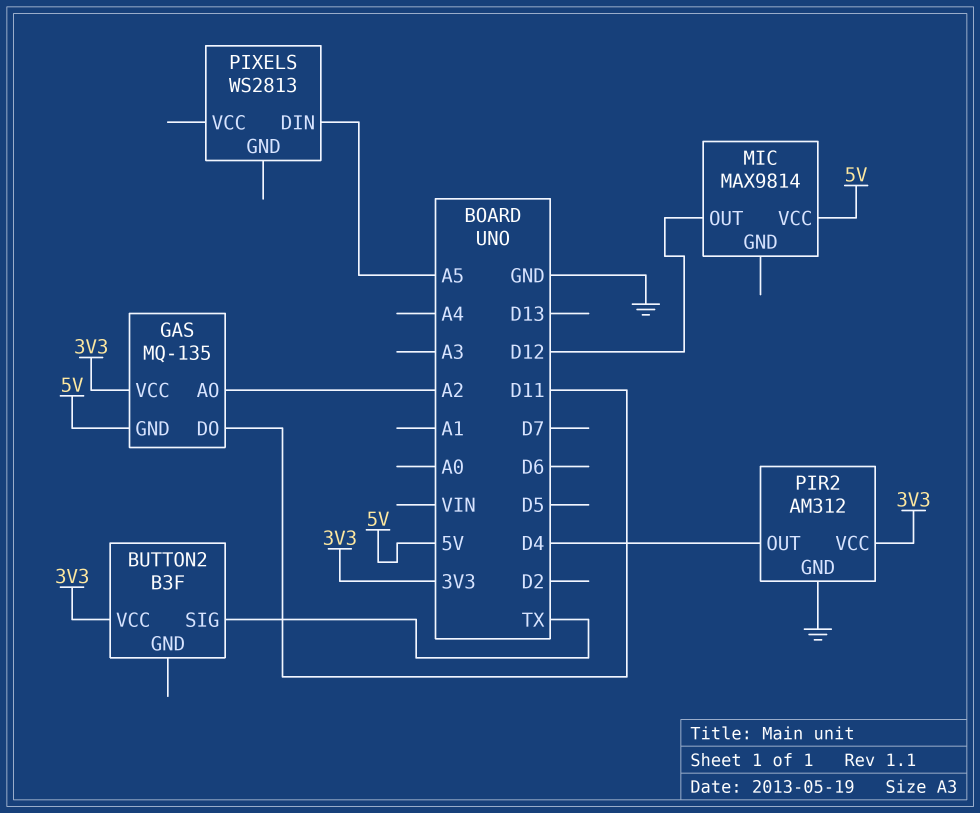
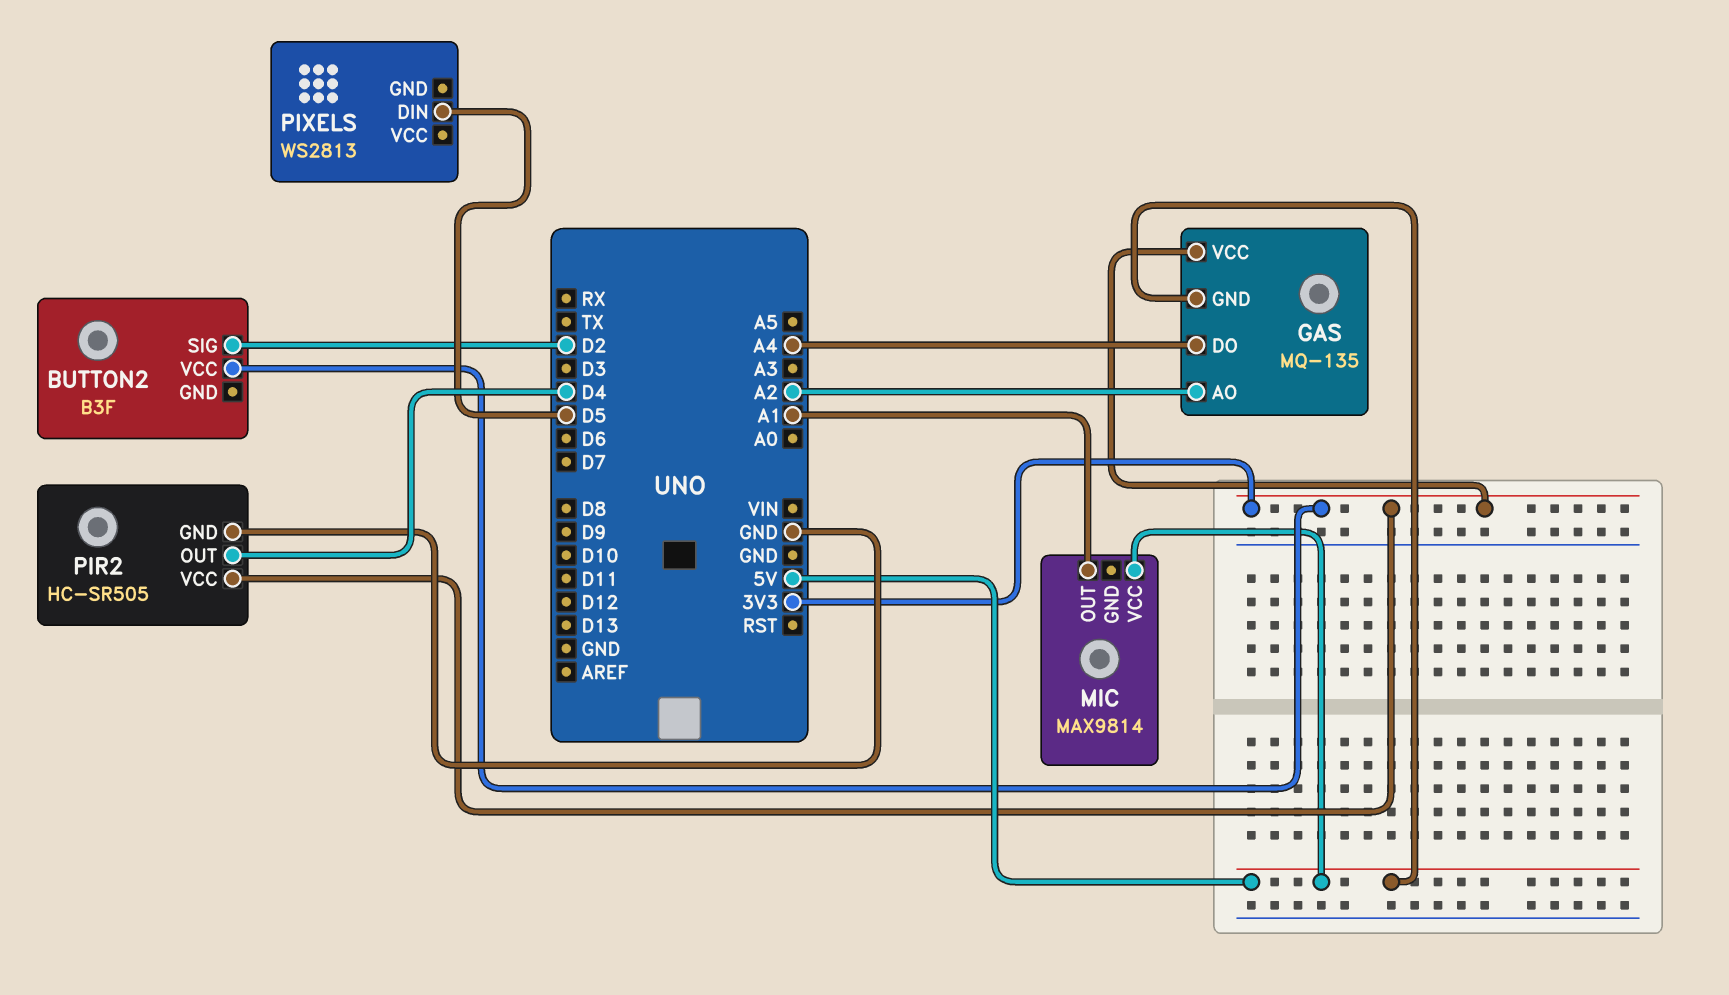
BUTTON2 pin SIG: TX -> D2
GAS pin DO: D11 -> A4
MIC pin OUT: D12 -> A1
PIR2: AM312 -> HC-SR505
PIXELS pin DIN: A5 -> D5

